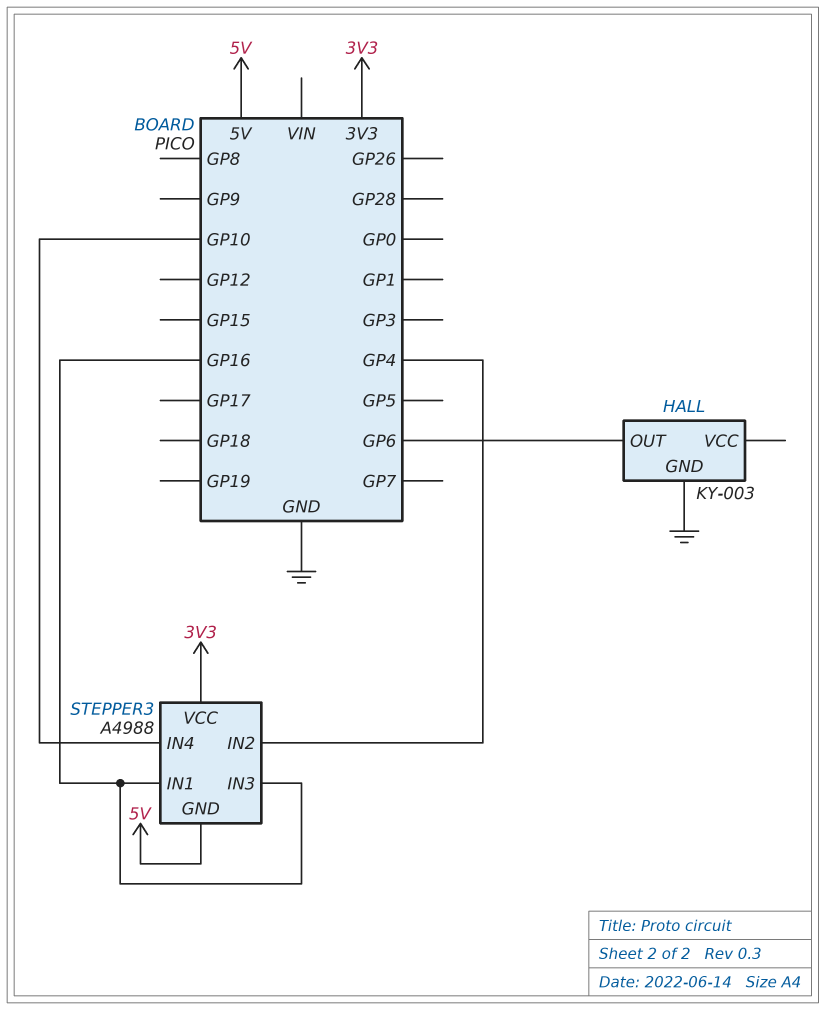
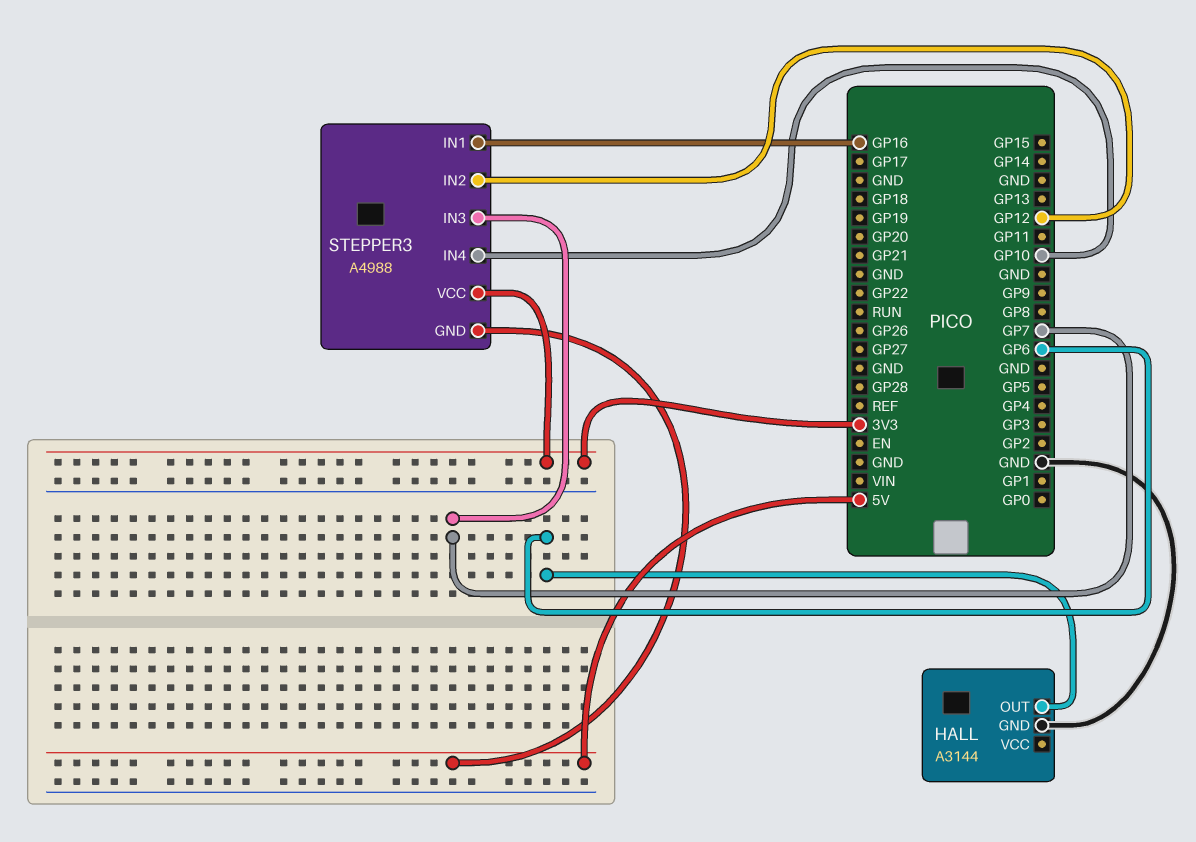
HALL: KY-003 -> A3144
STEPPER3 pin IN2: GP4 -> GP12
STEPPER3 pin IN3: GP16 -> GP7

